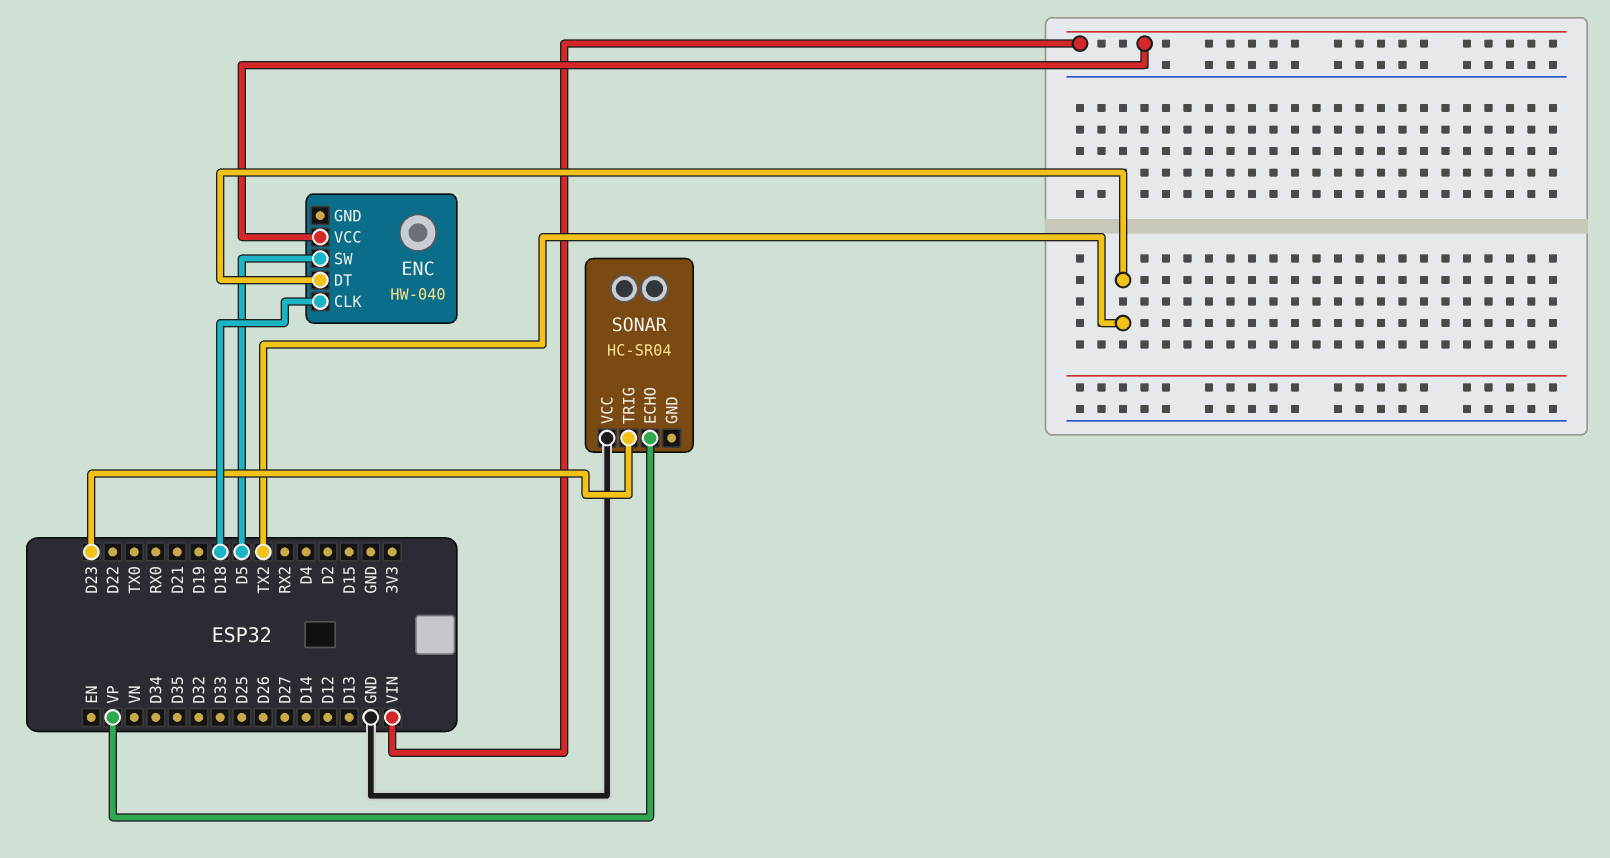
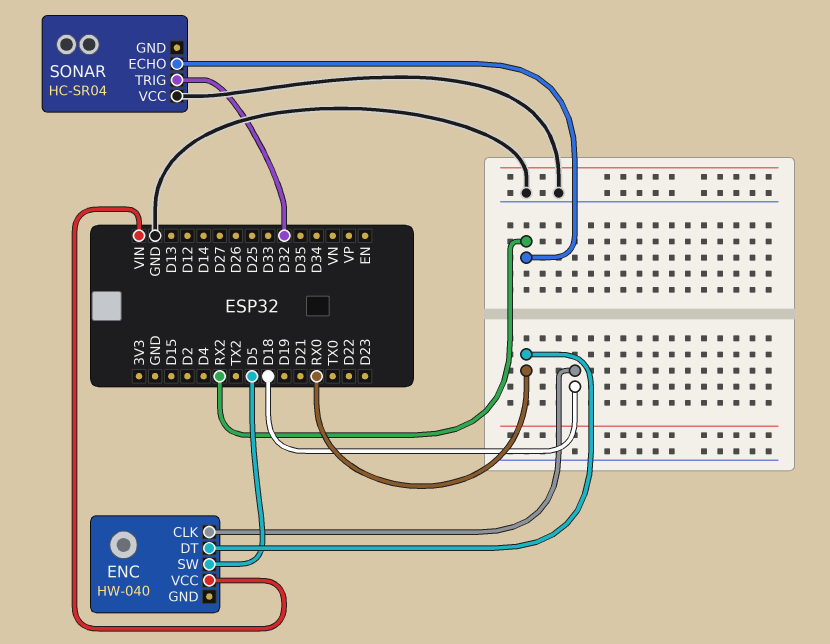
ENC pin DT: TX2 -> RX0
SONAR pin ECHO: VP -> RX2
SONAR pin TRIG: D23 -> D32

